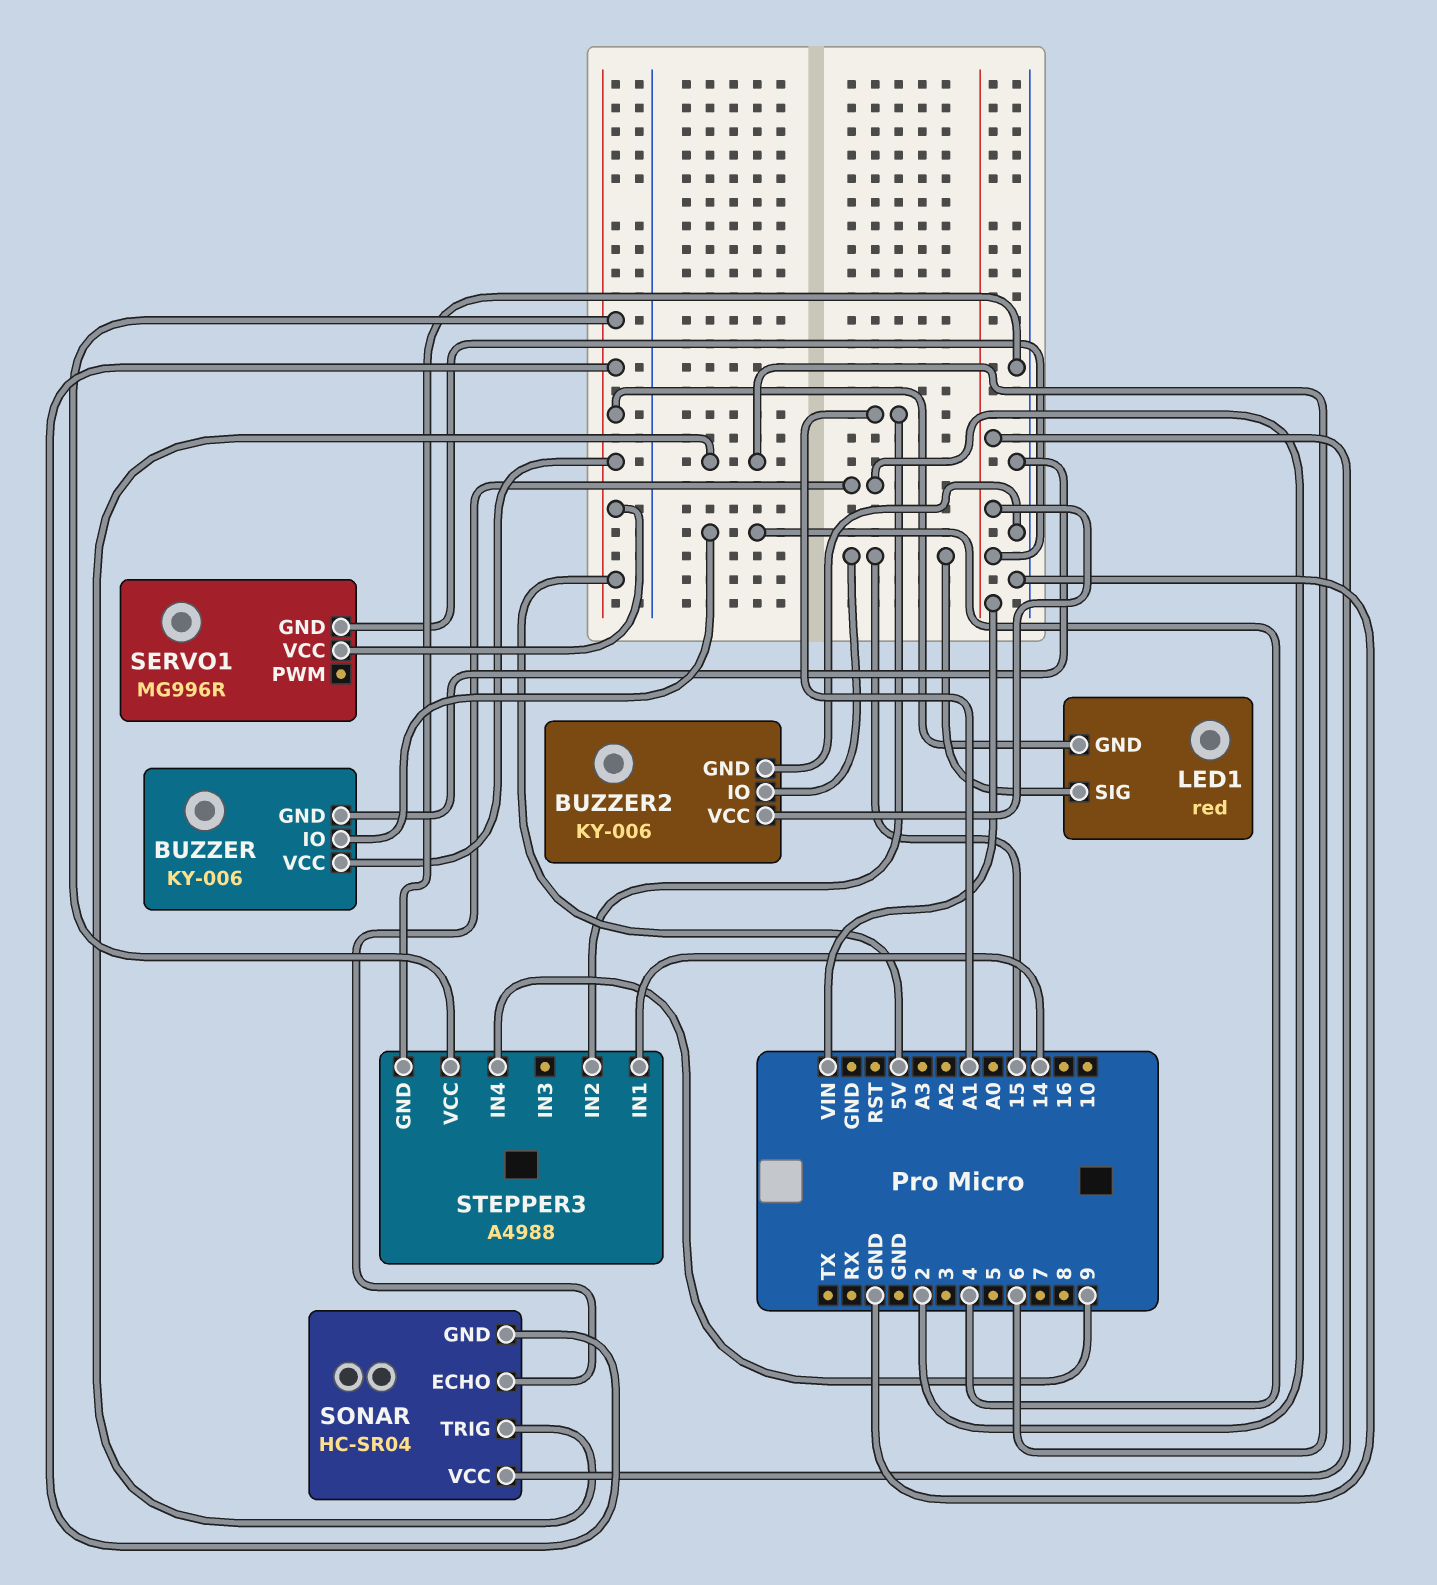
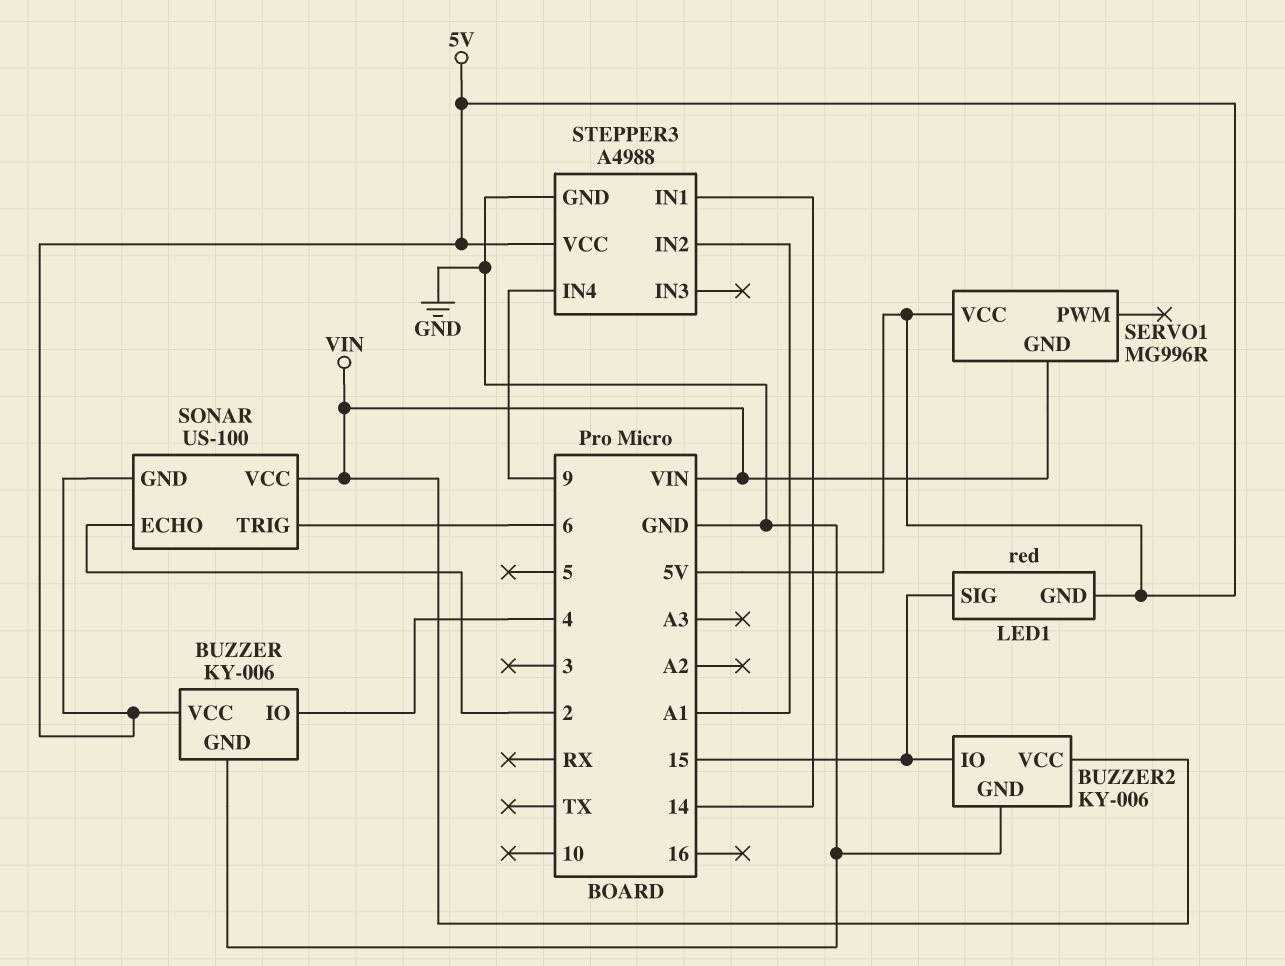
SONAR: HC-SR04 -> US-100

